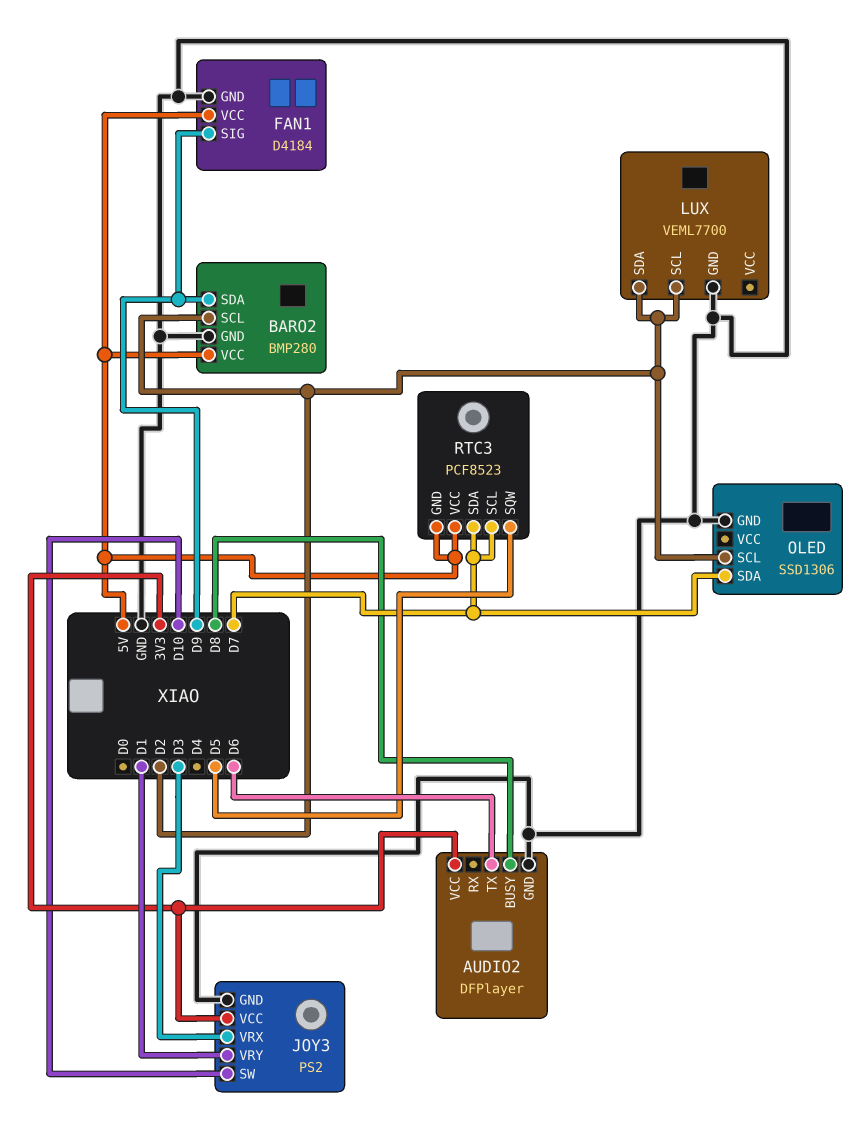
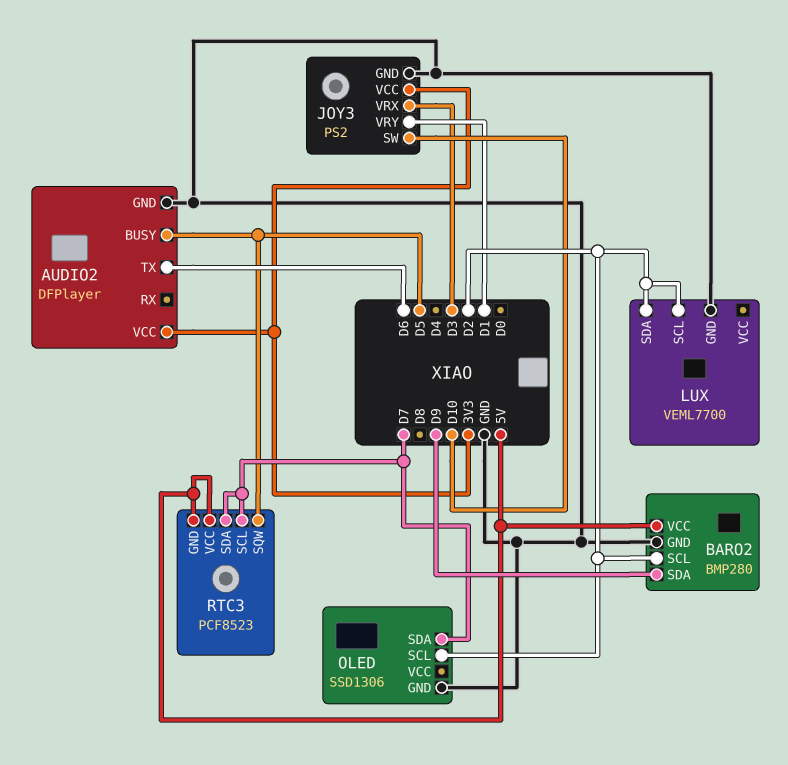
AUDIO2 pin BUSY: D8 -> D5
FAN1: D4184 -> none
FAN1 pin GND: GND -> none
FAN1 pin SIG: D9 -> none
FAN1 pin VCC: 5V -> none

